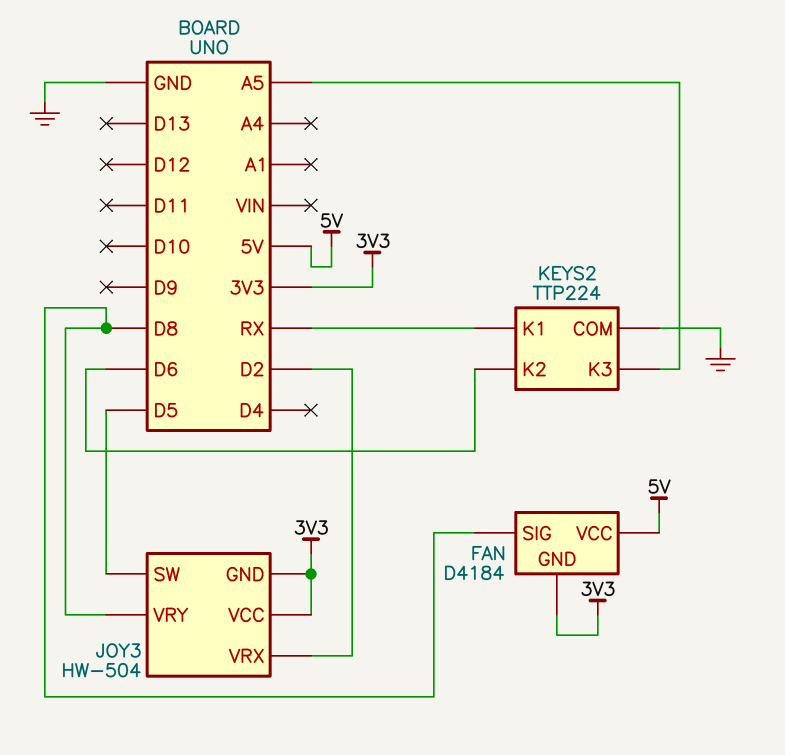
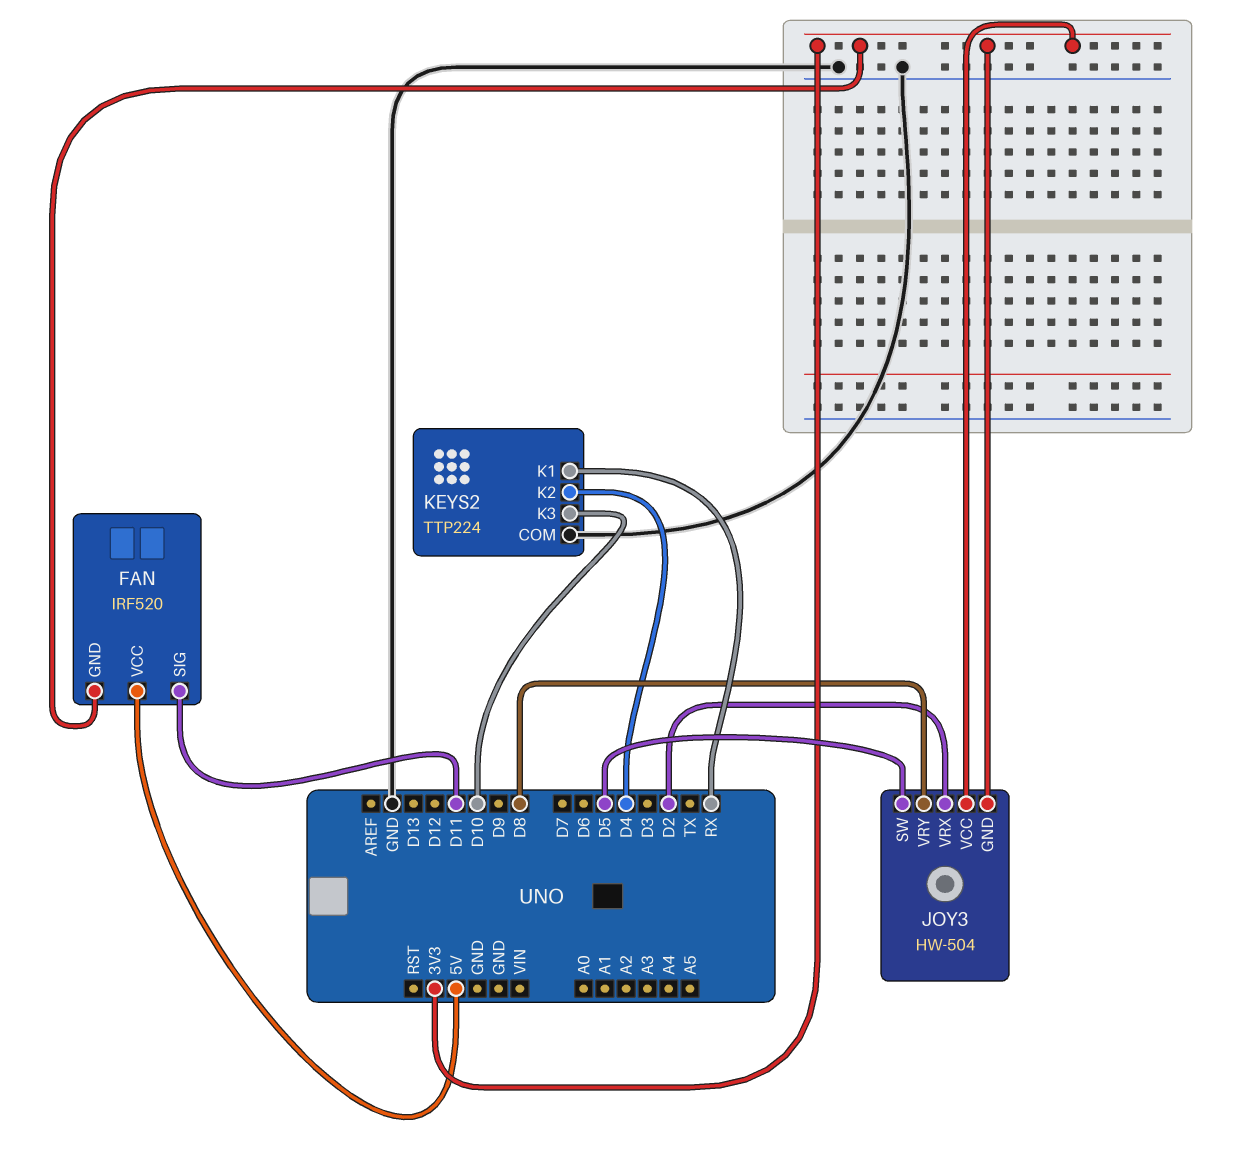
FAN: D4184 -> IRF520
FAN pin SIG: D8 -> D11
KEYS2 pin K2: D6 -> D4
KEYS2 pin K3: A5 -> D10

